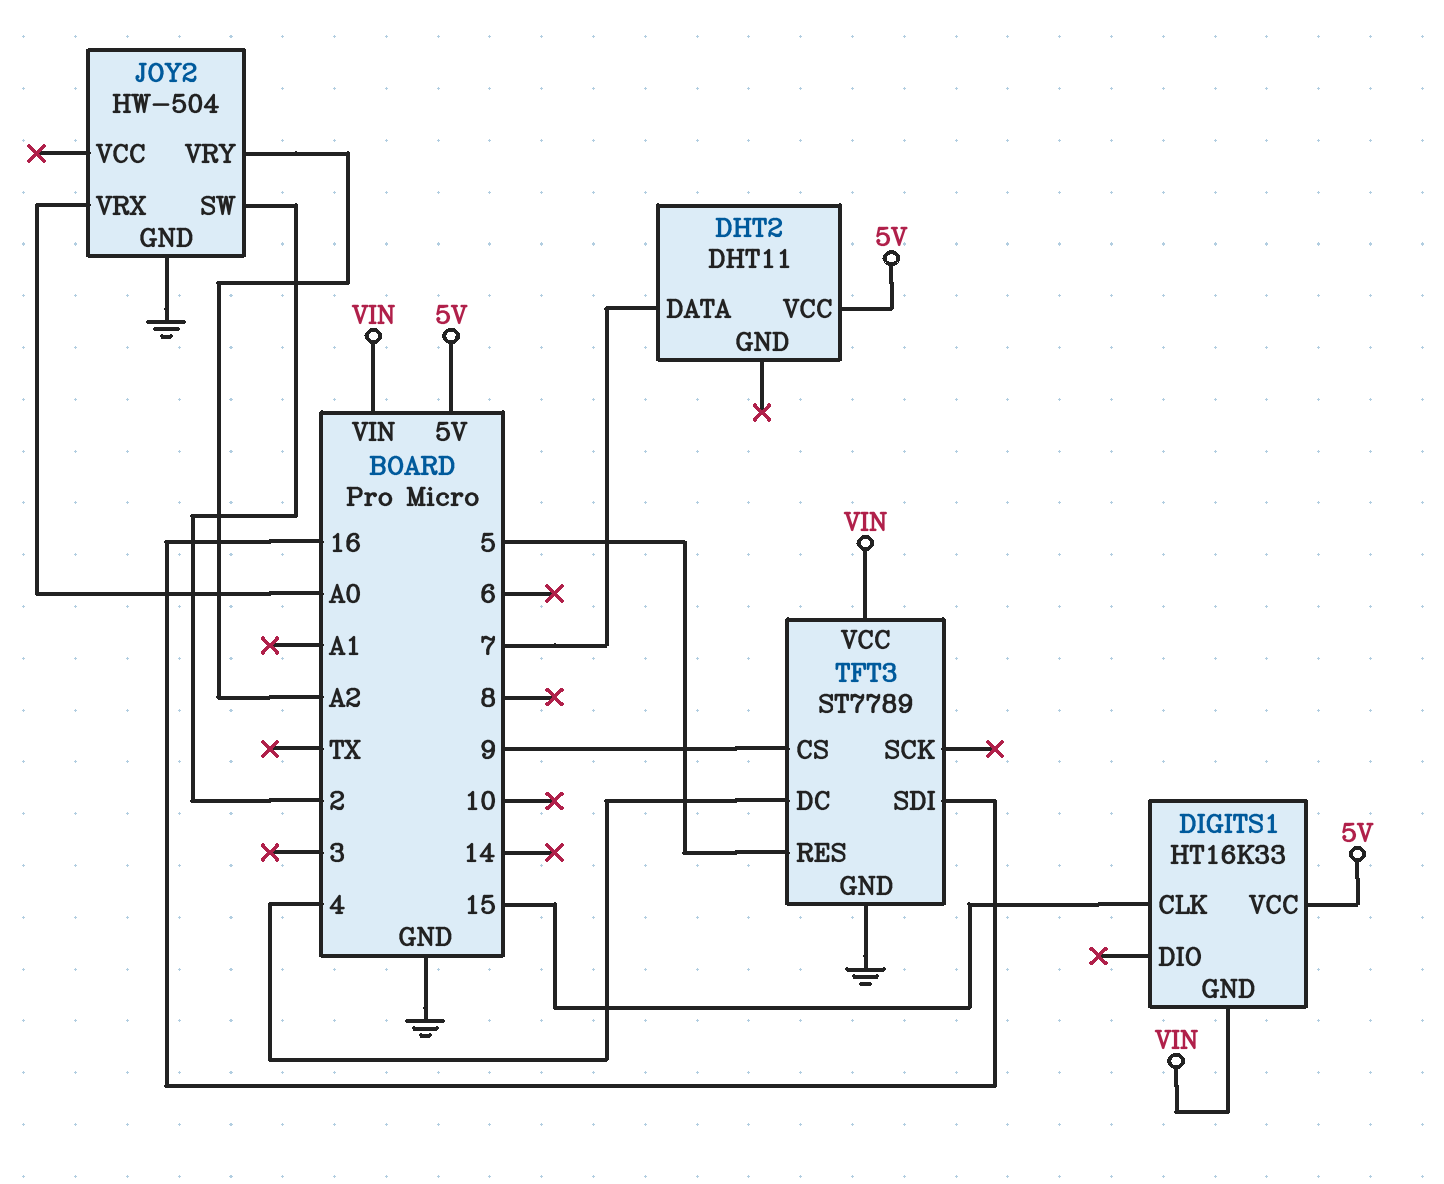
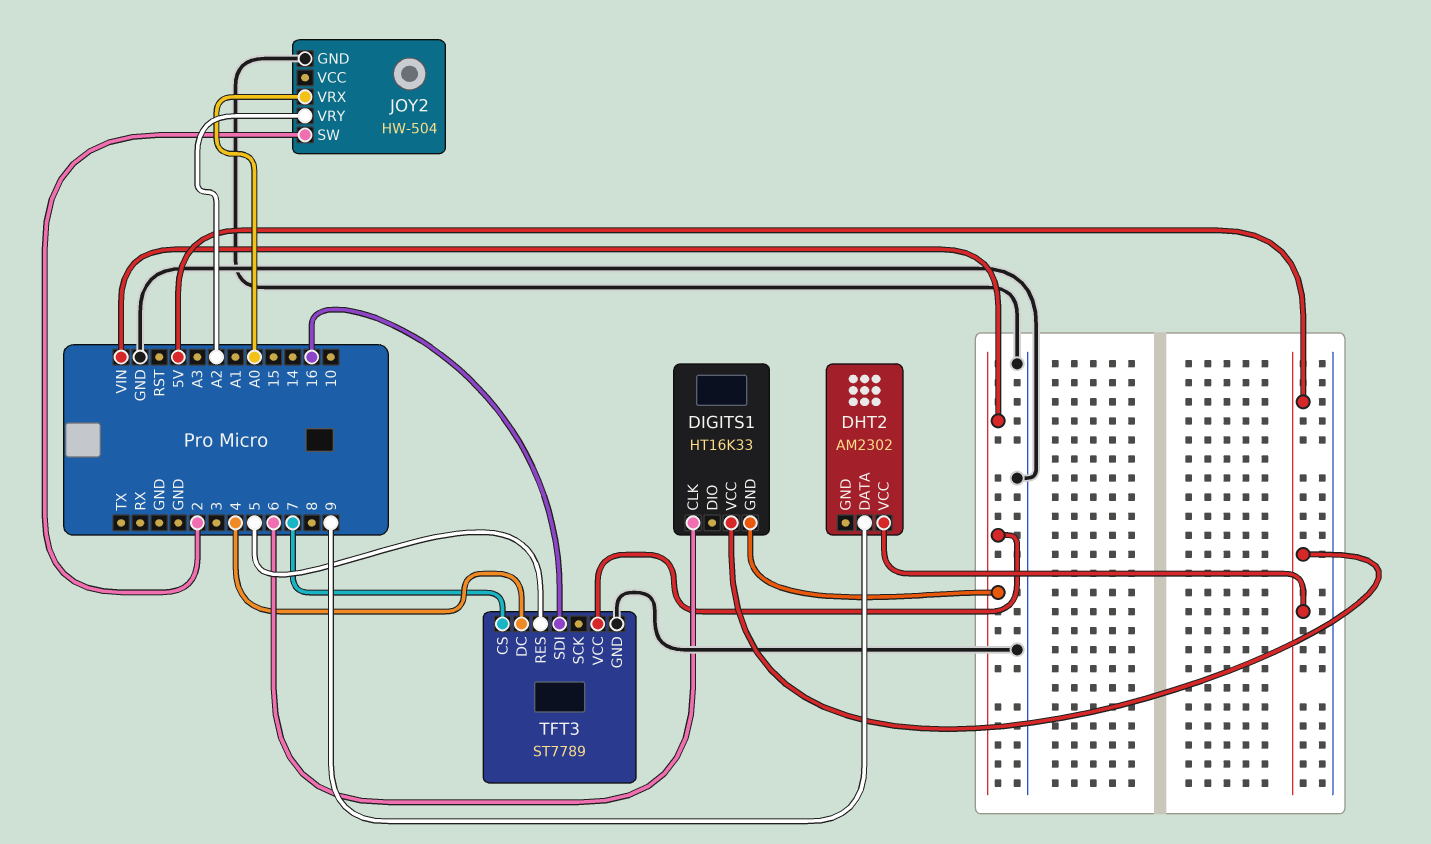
DHT2: DHT11 -> AM2302
DHT2 pin DATA: 7 -> 9
DIGITS1 pin CLK: 15 -> 6
TFT3 pin CS: 9 -> 7

